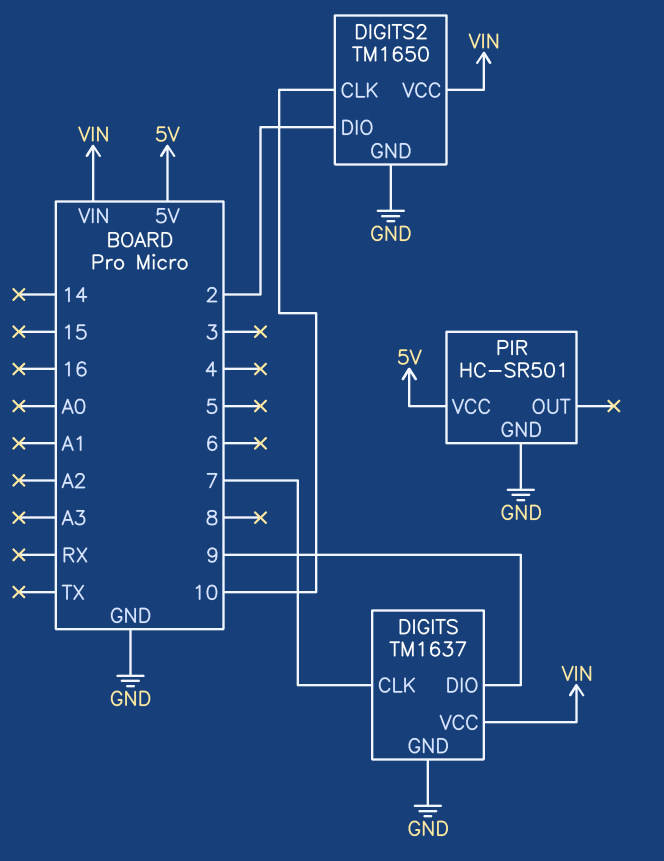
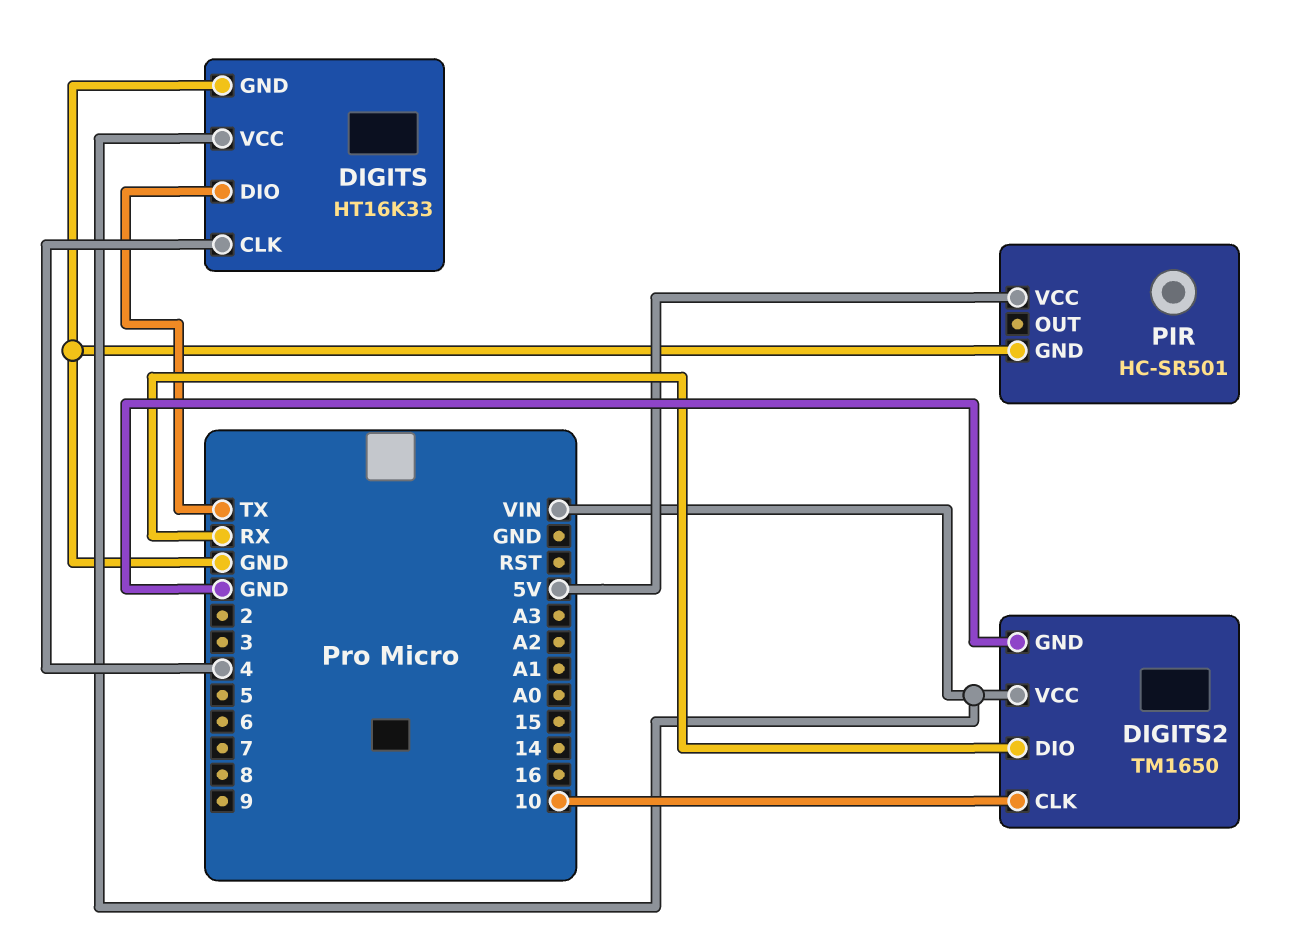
DIGITS: TM1637 -> HT16K33
DIGITS pin CLK: 7 -> 4
DIGITS pin DIO: 9 -> TX
DIGITS2 pin DIO: 2 -> RX

